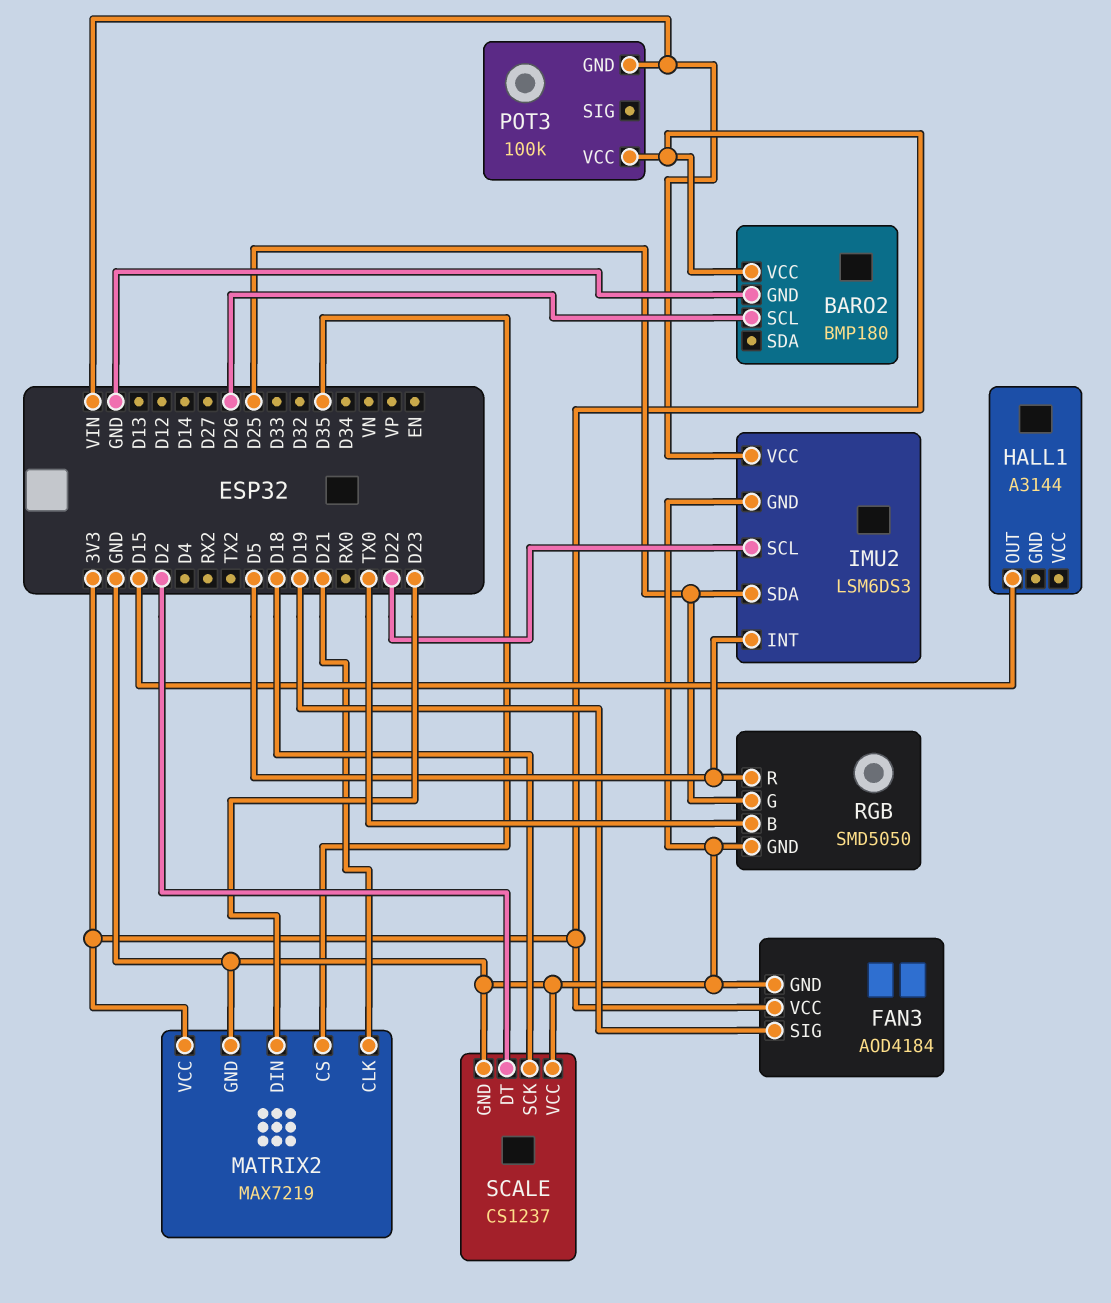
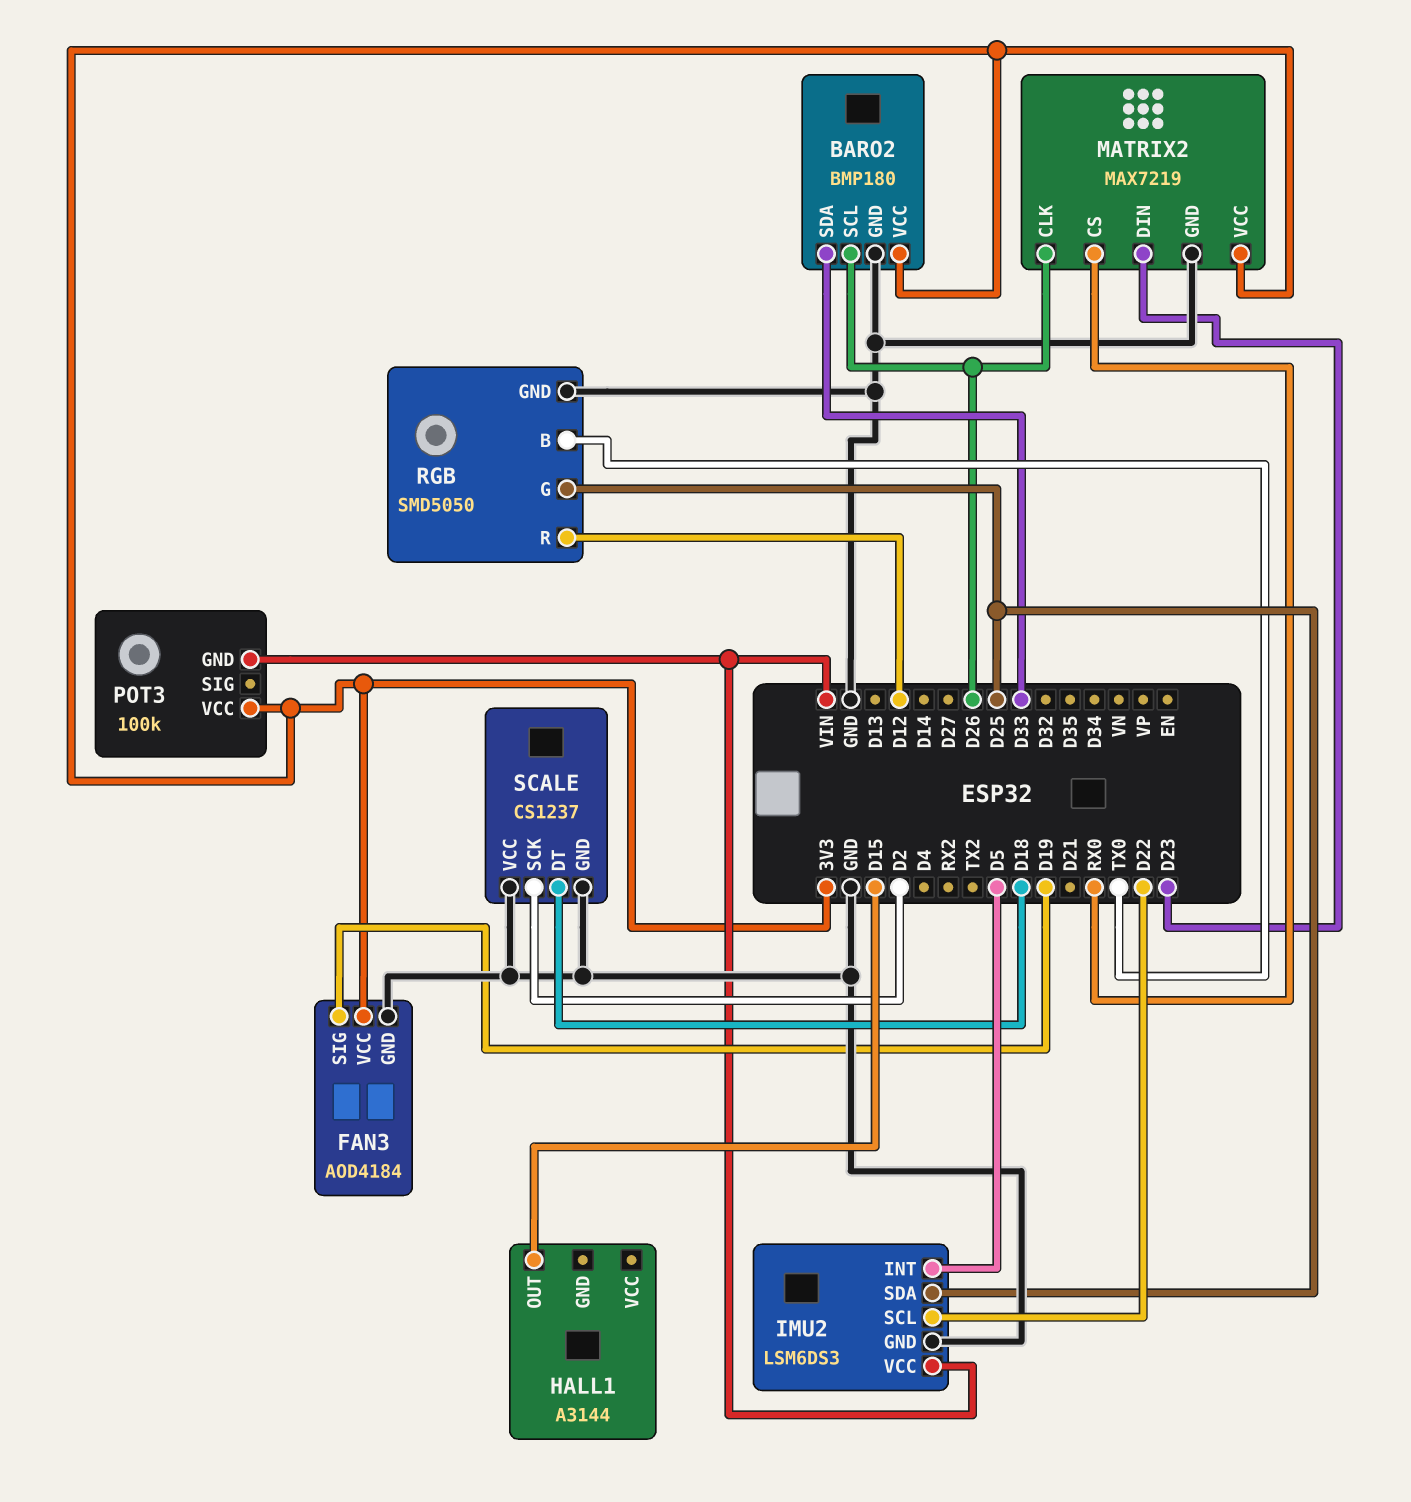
BARO2 pin SDA: none -> D33
MATRIX2 pin CLK: D21 -> D26
MATRIX2 pin CS: D35 -> RX0
RGB pin R: D5 -> D12
SCALE pin DT: D2 -> D18
SCALE pin SCK: D18 -> D2

